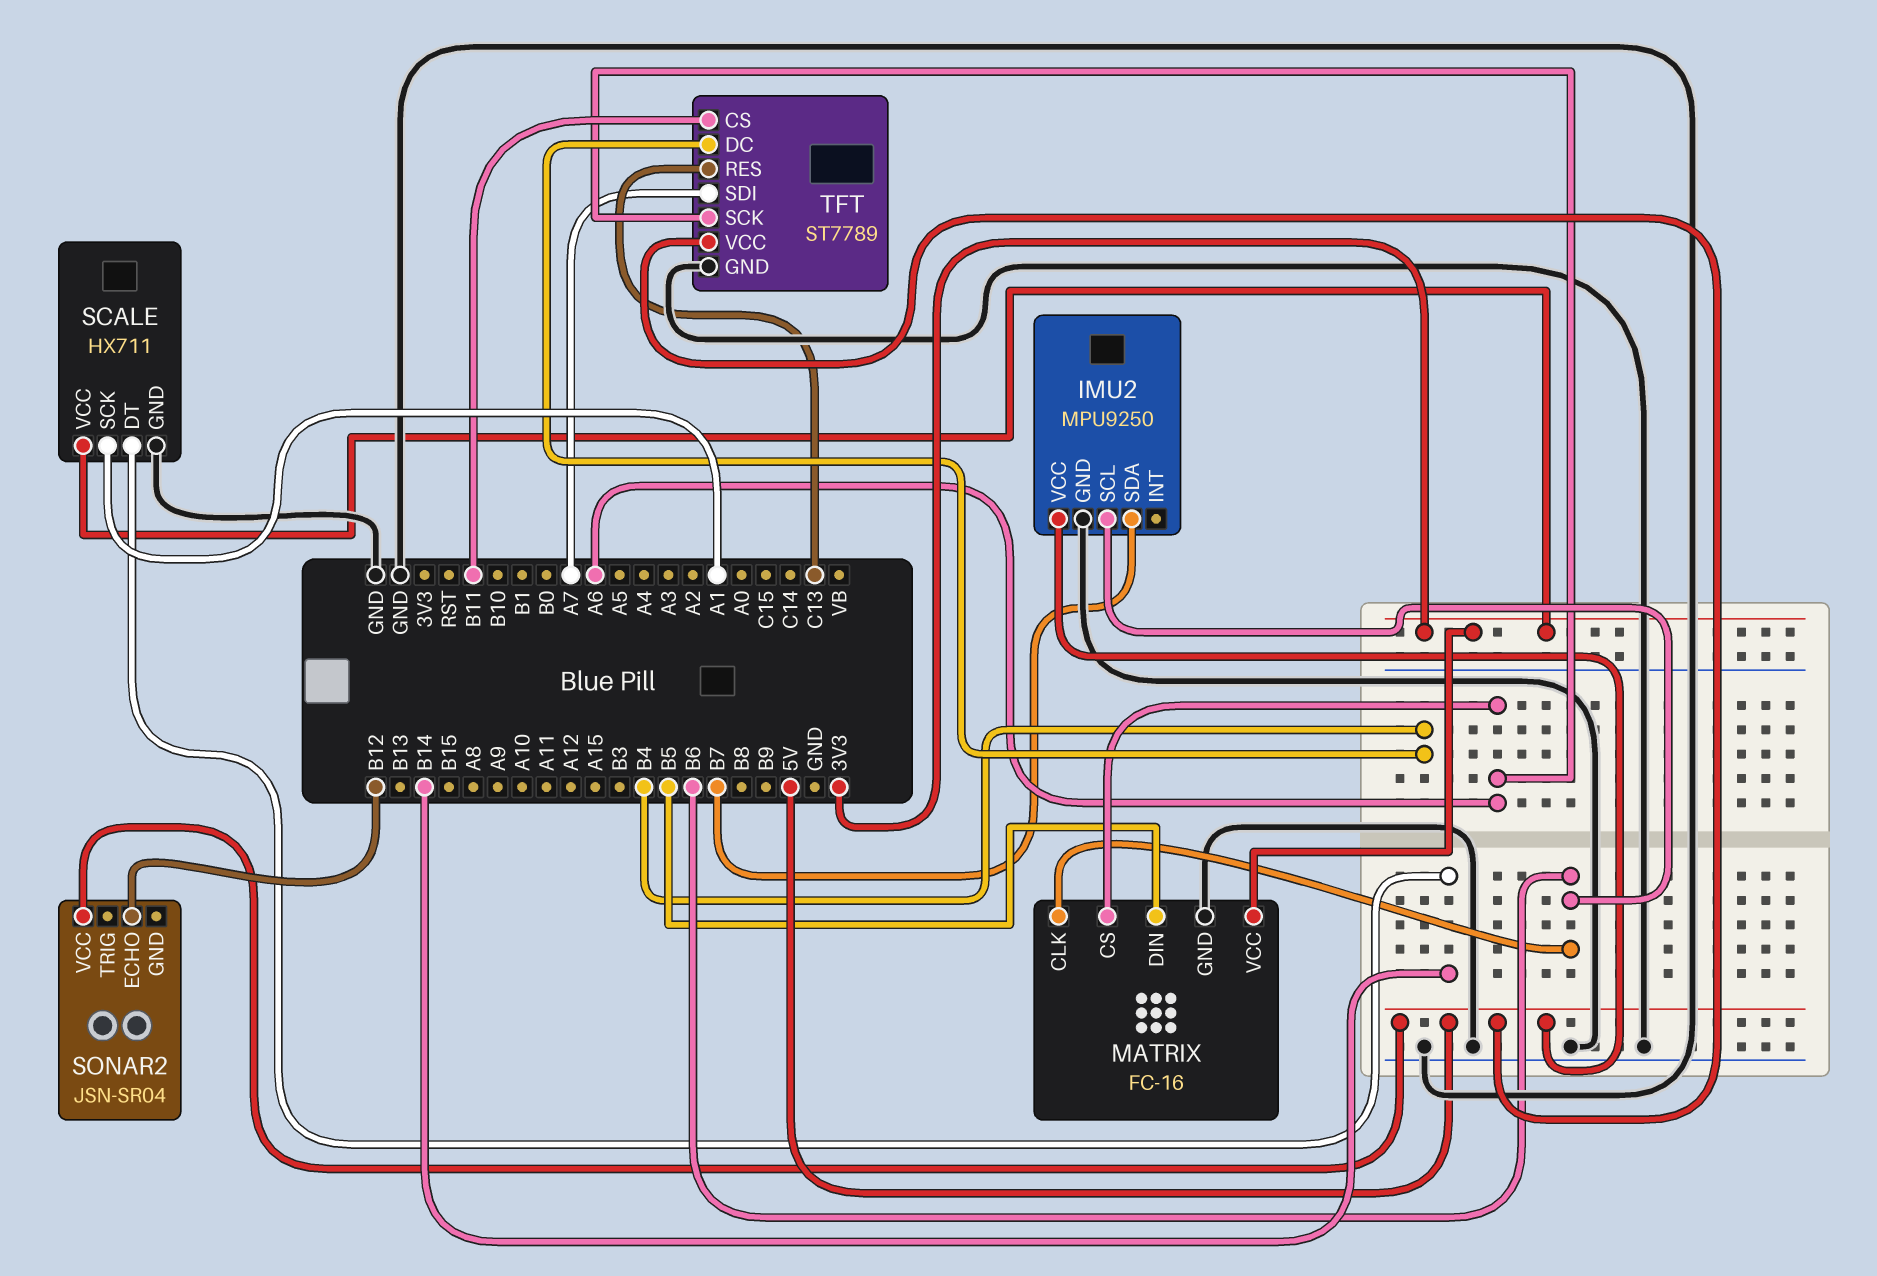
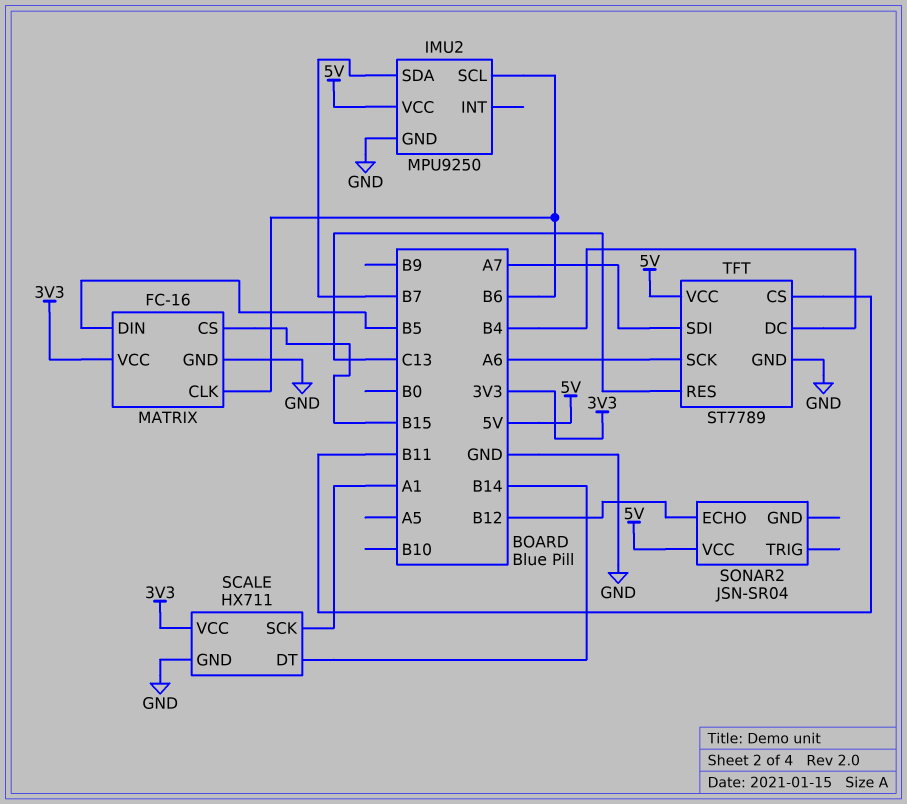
MATRIX pin CS: A6 -> B15

